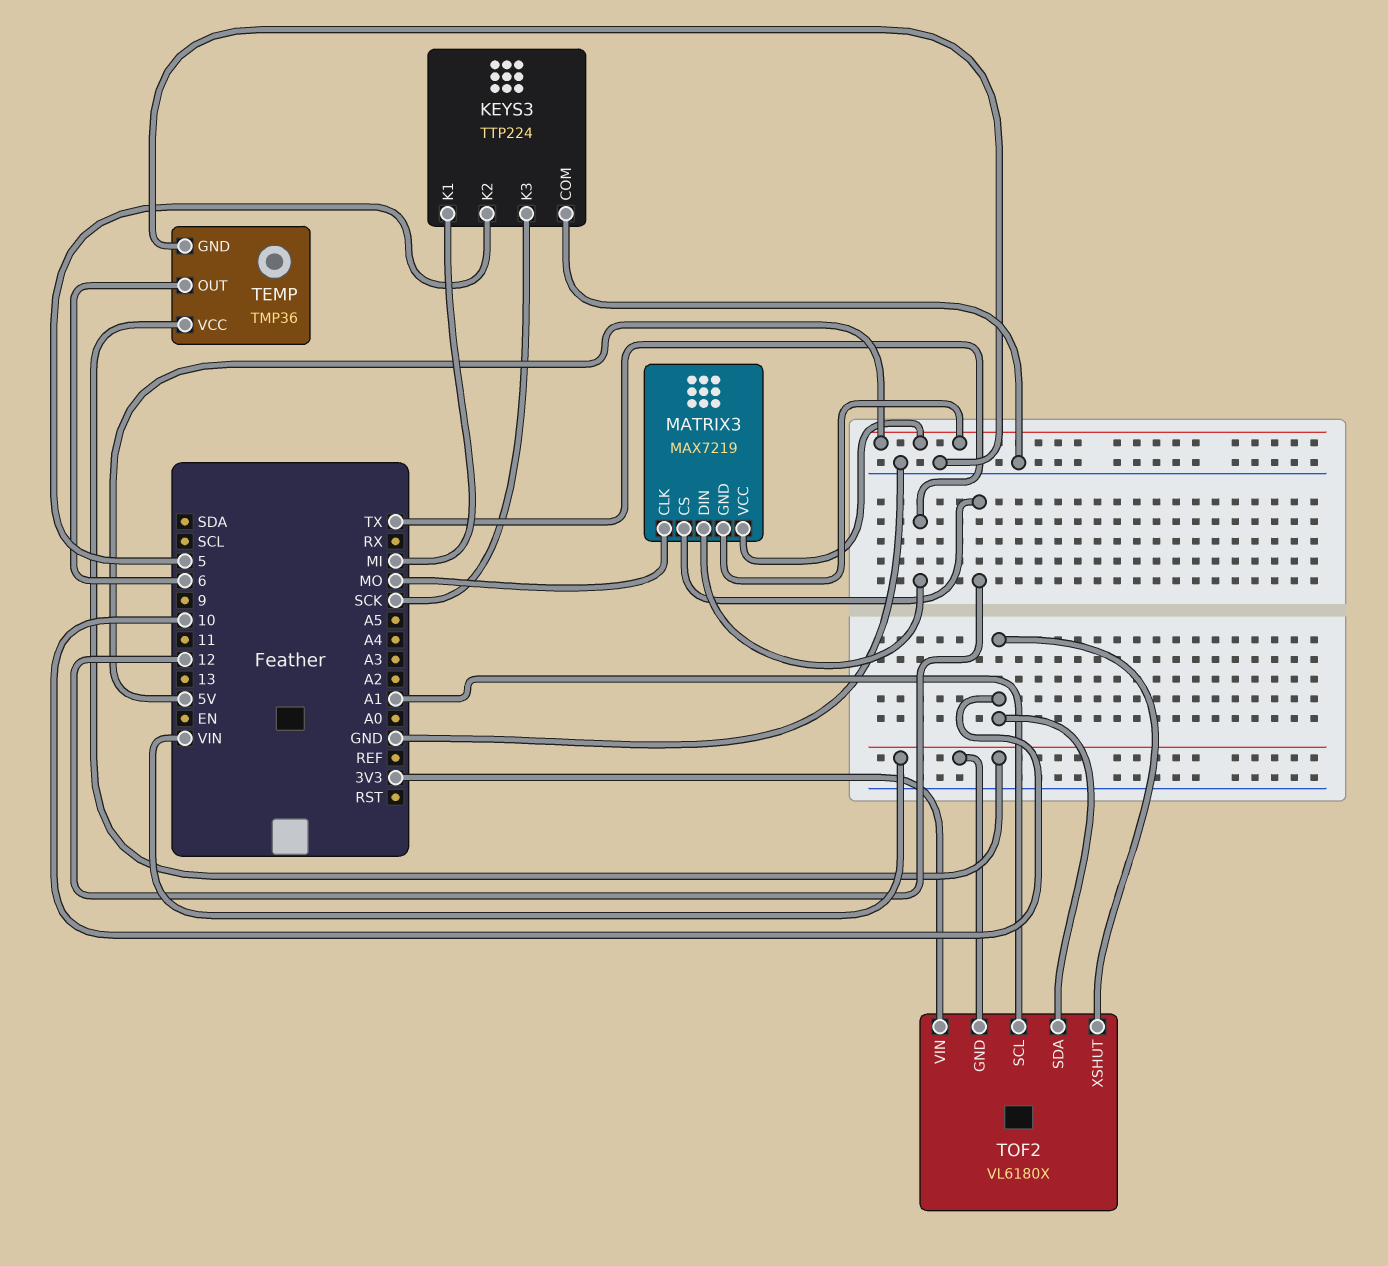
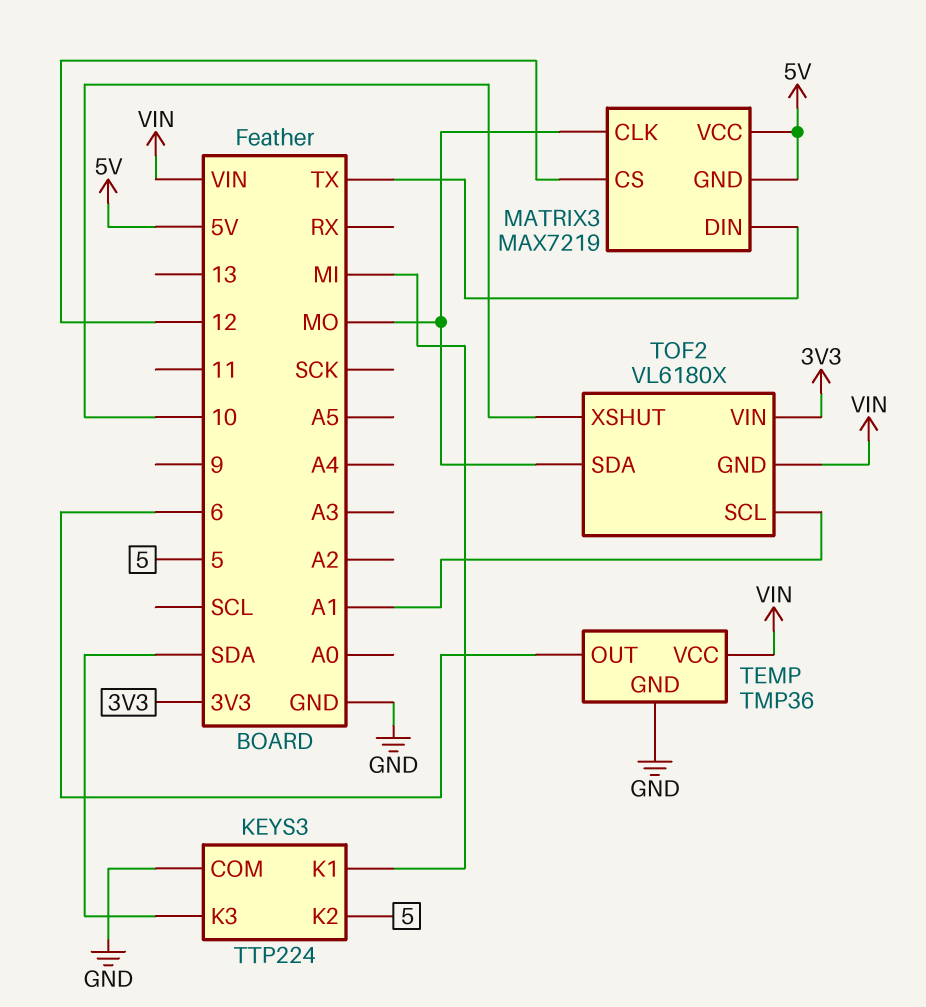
KEYS3 pin K3: SCK -> SDA
TOF2 pin SDA: 10 -> MO

